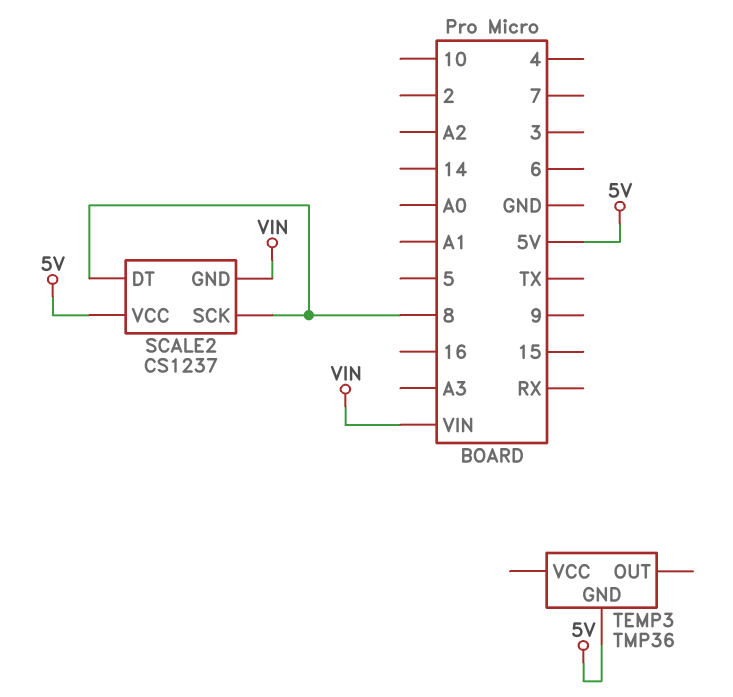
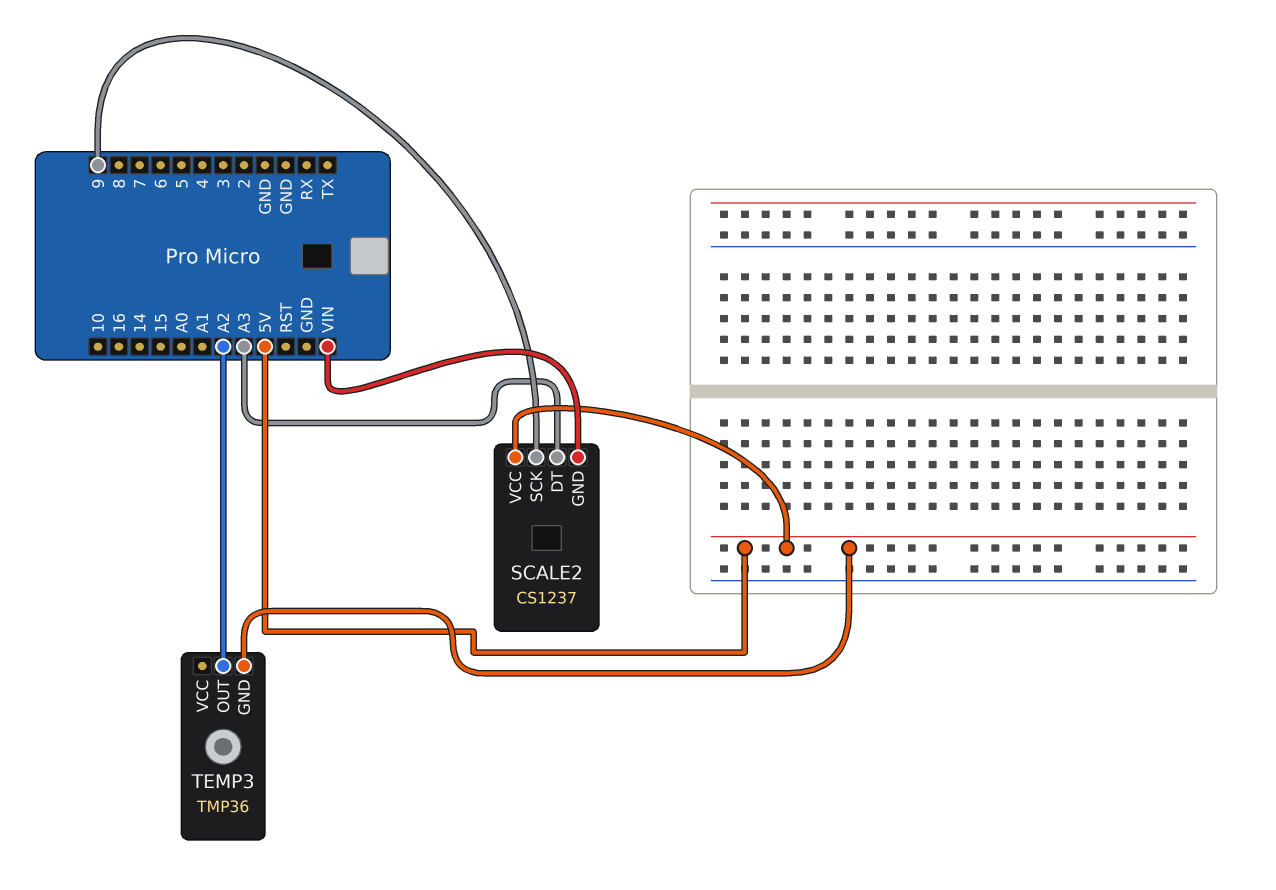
SCALE2 pin DT: 8 -> A3
SCALE2 pin SCK: 8 -> 9
TEMP3 pin OUT: none -> A2

